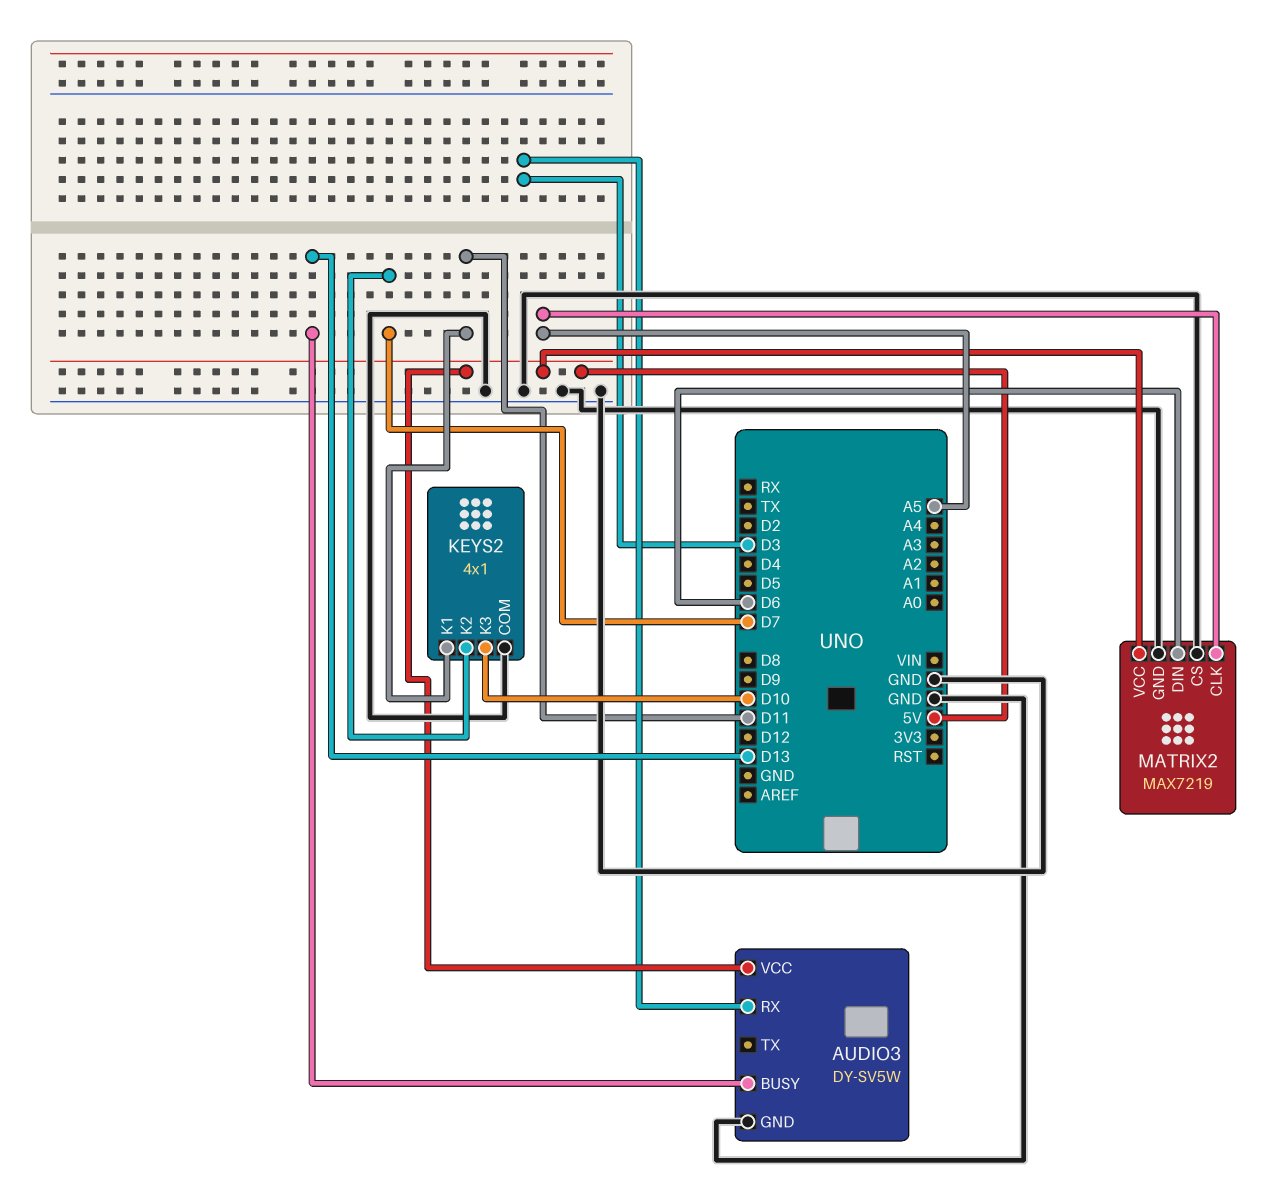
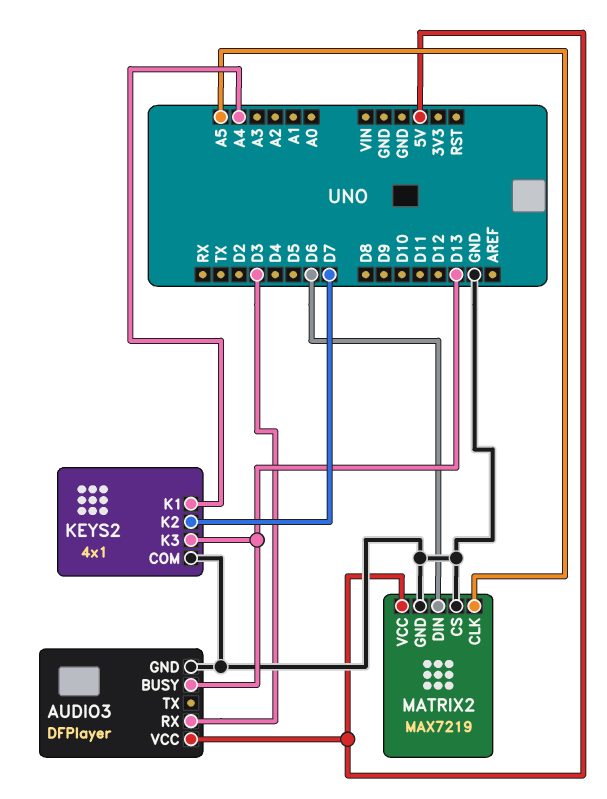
AUDIO3: DY-SV5W -> DFPlayer
KEYS2 pin K1: D11 -> A4
KEYS2 pin K3: D10 -> D13

